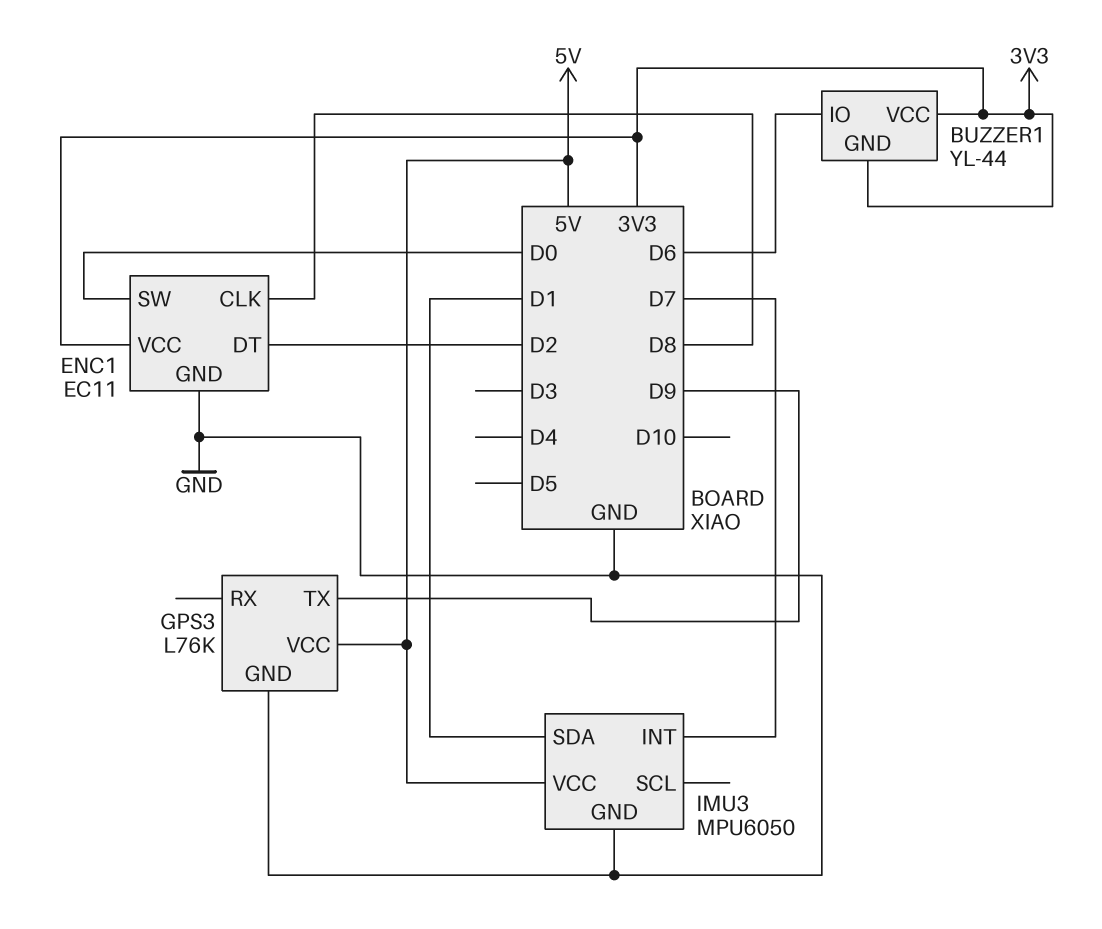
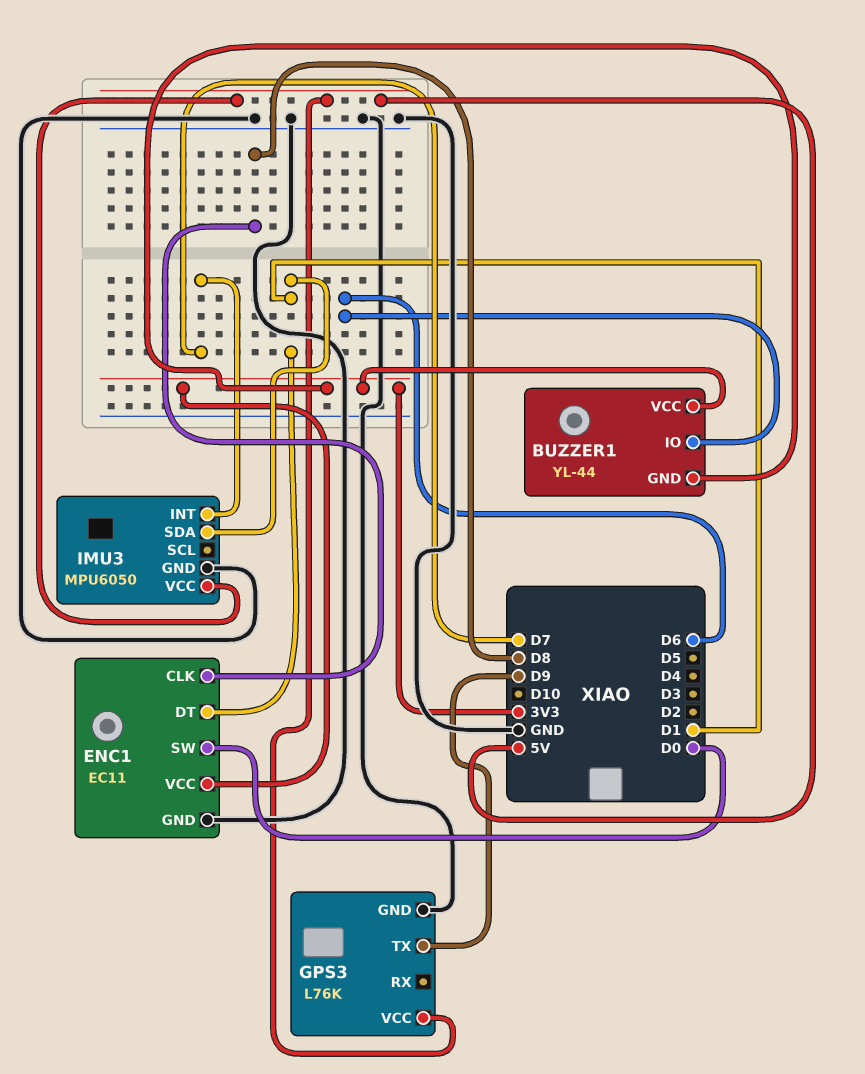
ENC1 pin DT: D2 -> D1

